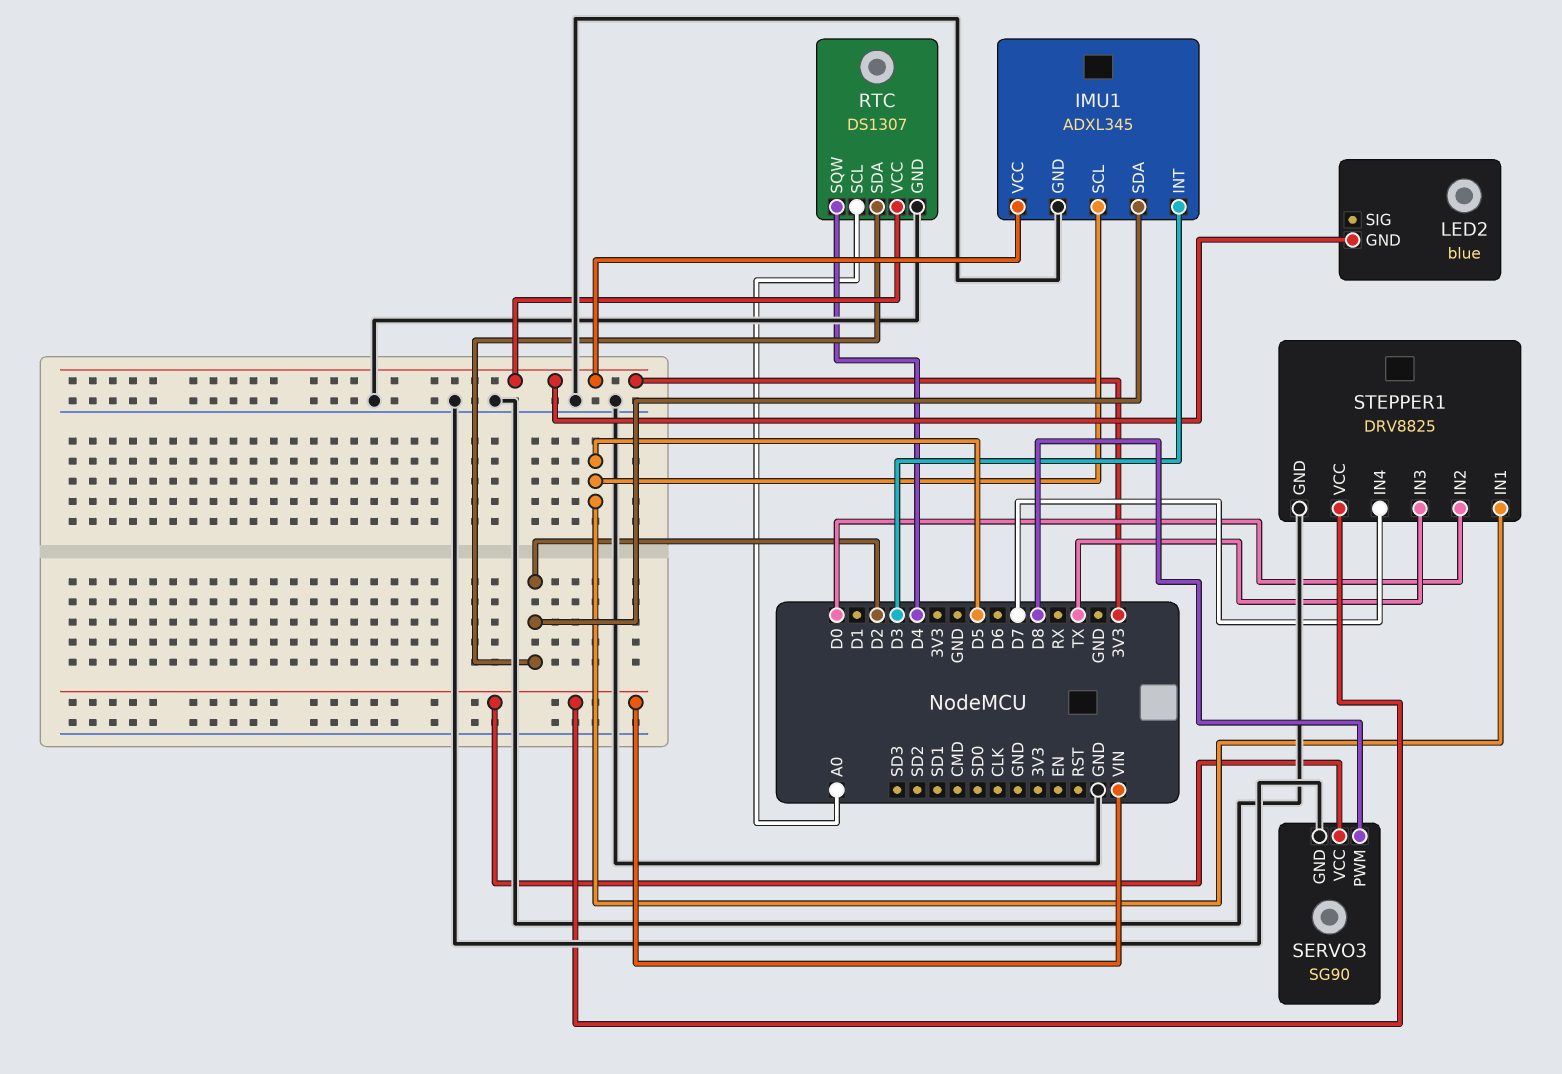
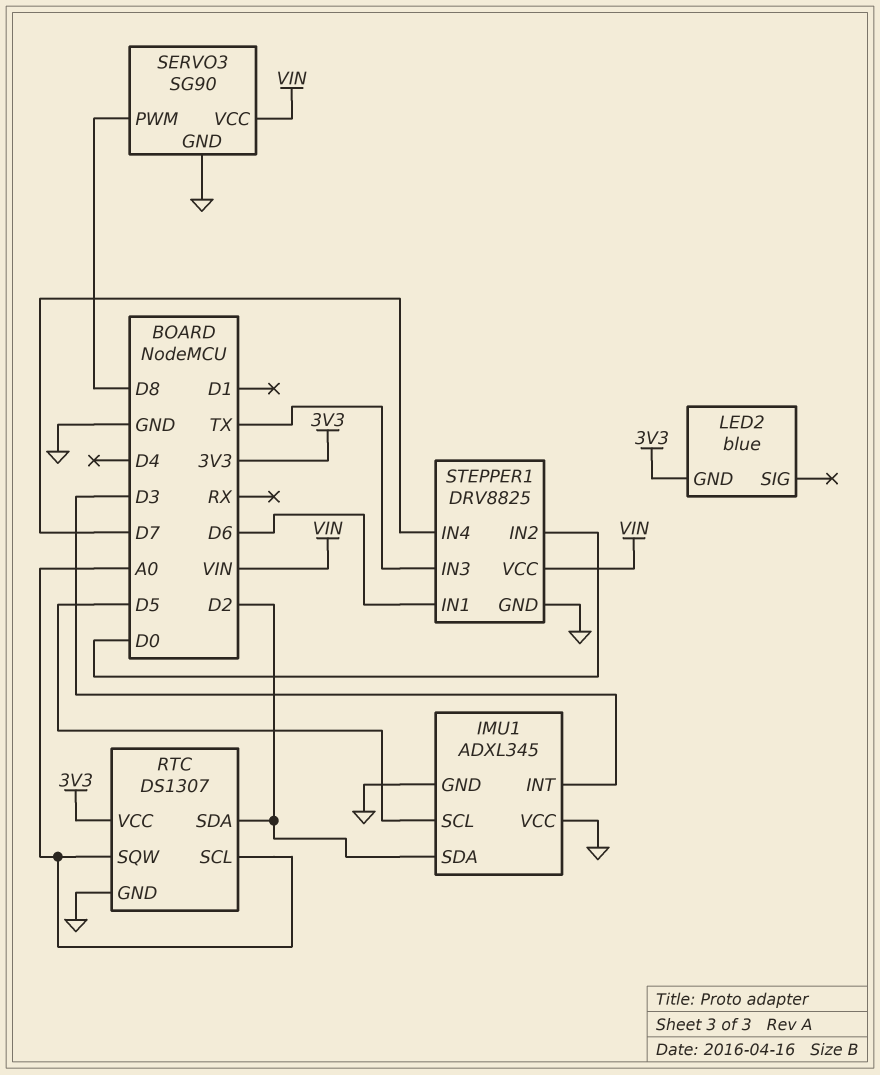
IMU1 pin VCC: 3V3 -> GND
RTC pin SQW: D4 -> A0
STEPPER1 pin IN1: D5 -> D6

